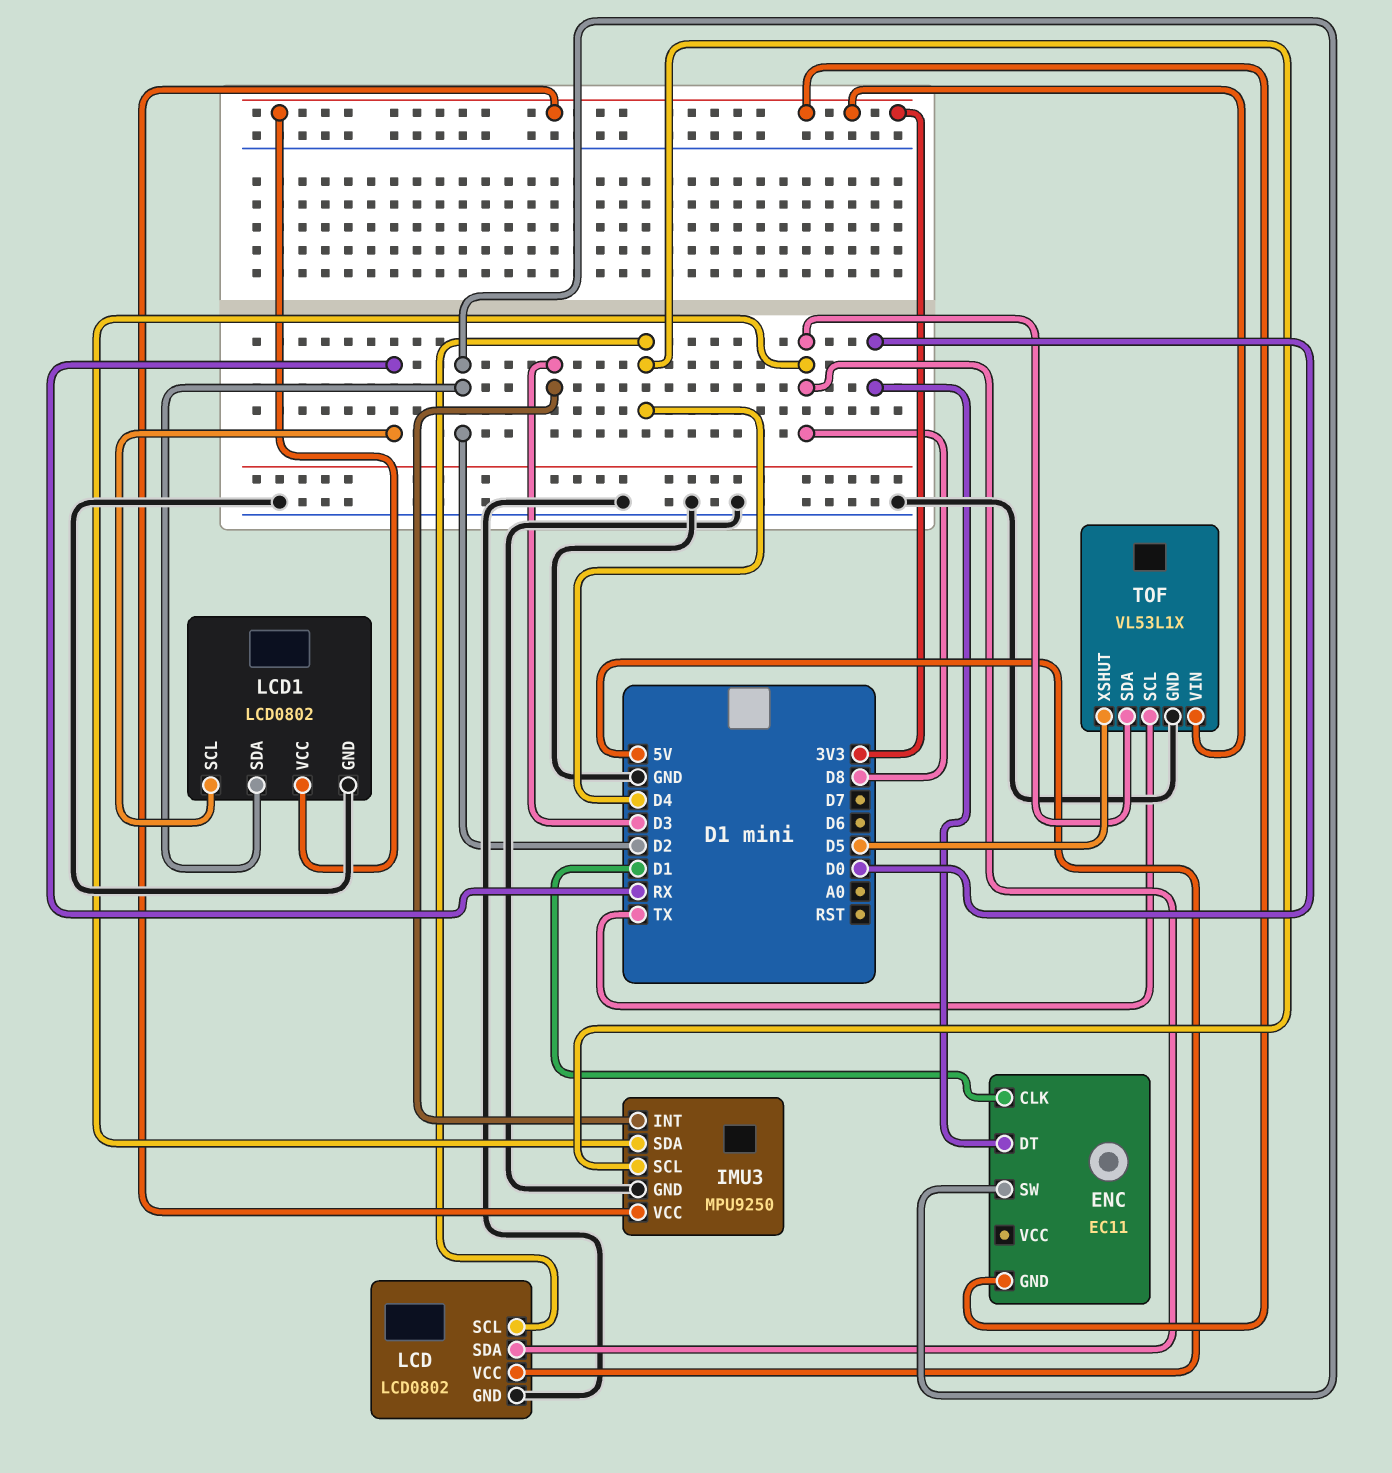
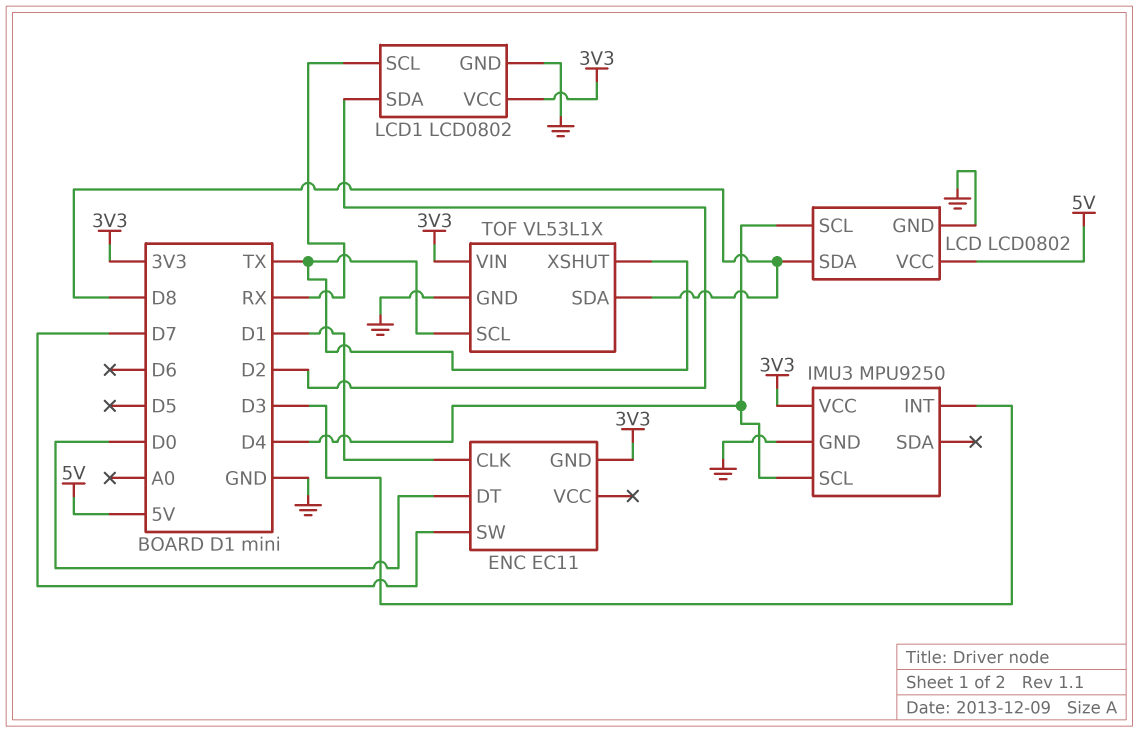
ENC pin SW: D2 -> D7
IMU3 pin SDA: D8 -> none
TOF pin XSHUT: D5 -> TX

